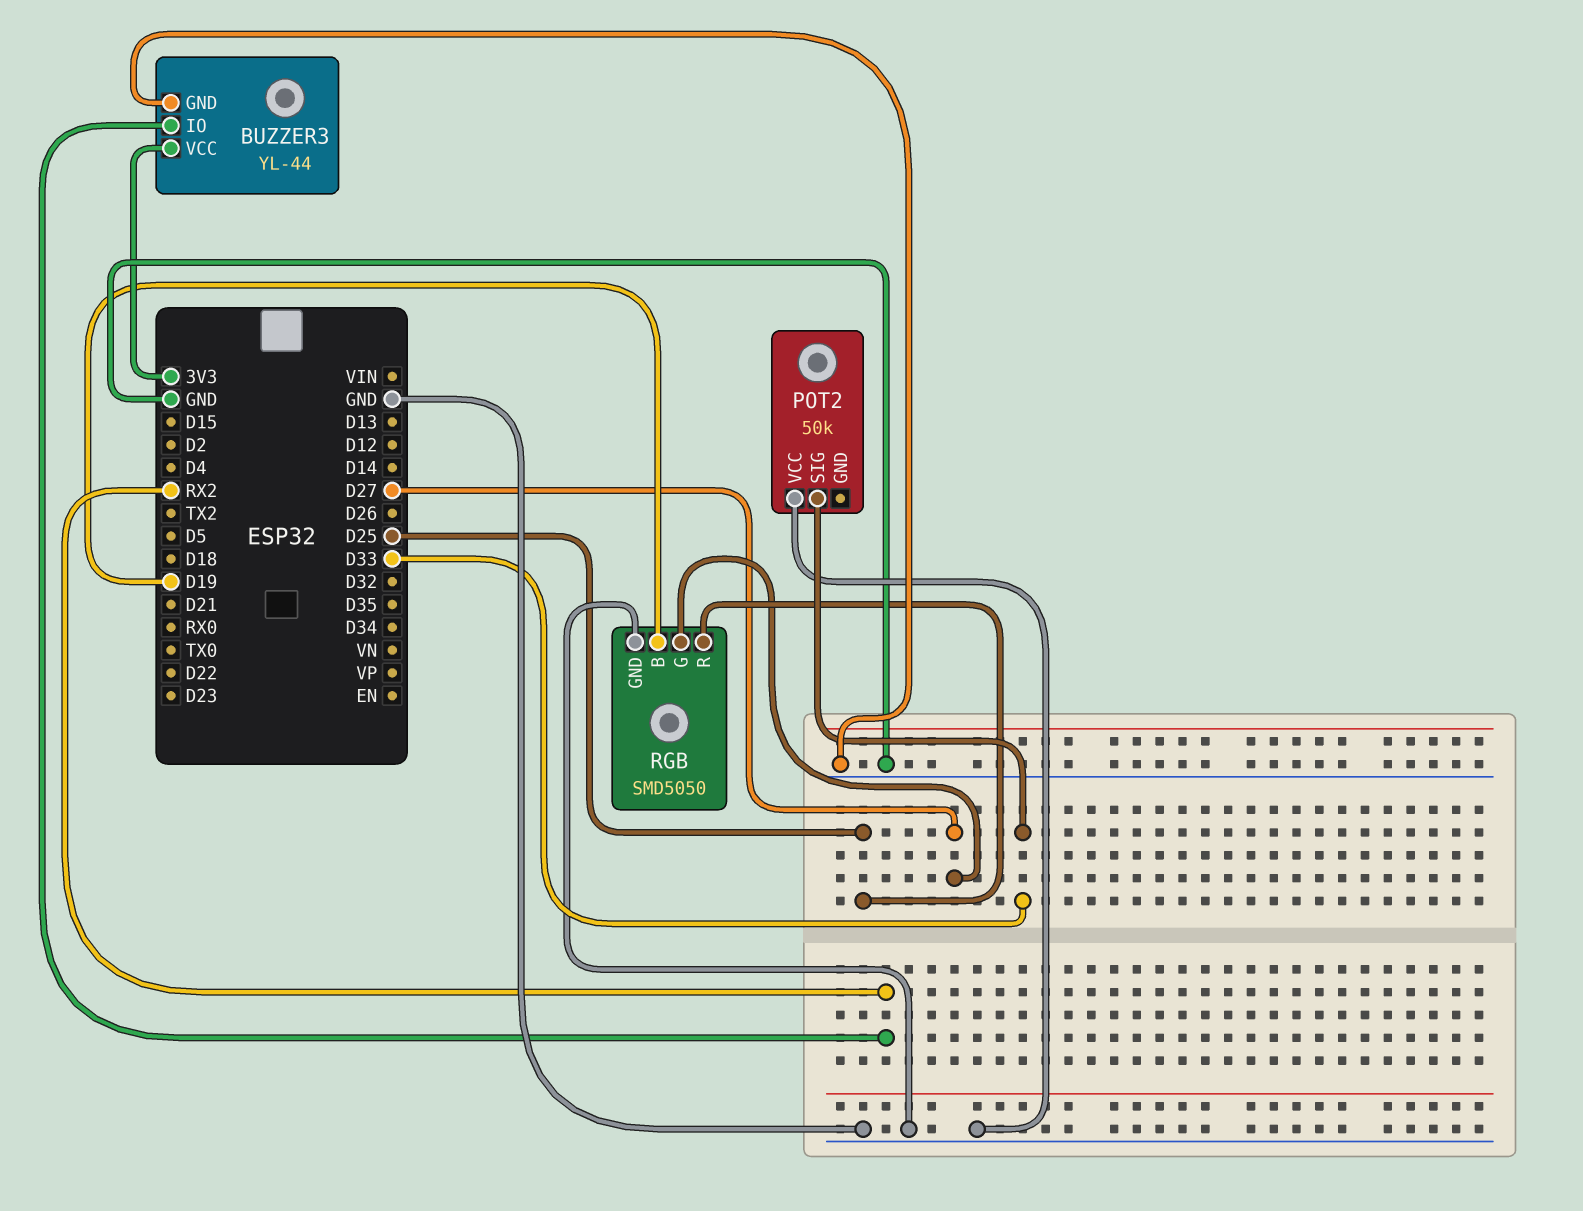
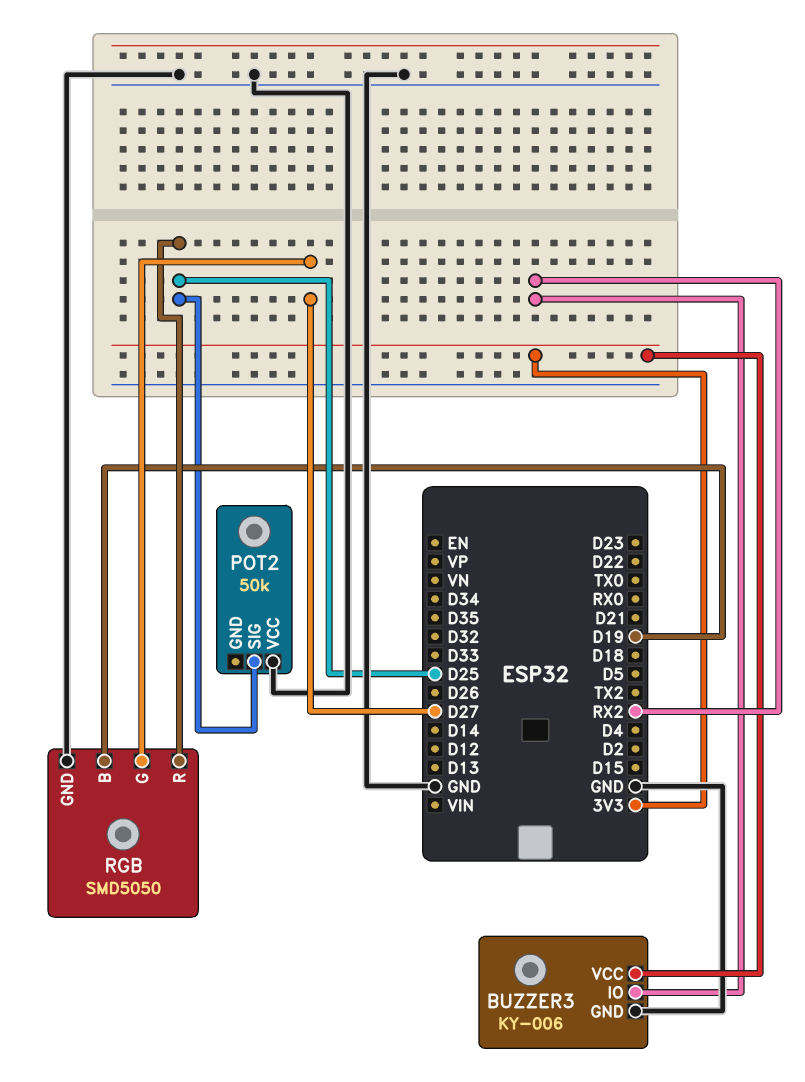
BUZZER3: YL-44 -> KY-006
POT2 pin SIG: D33 -> D25

